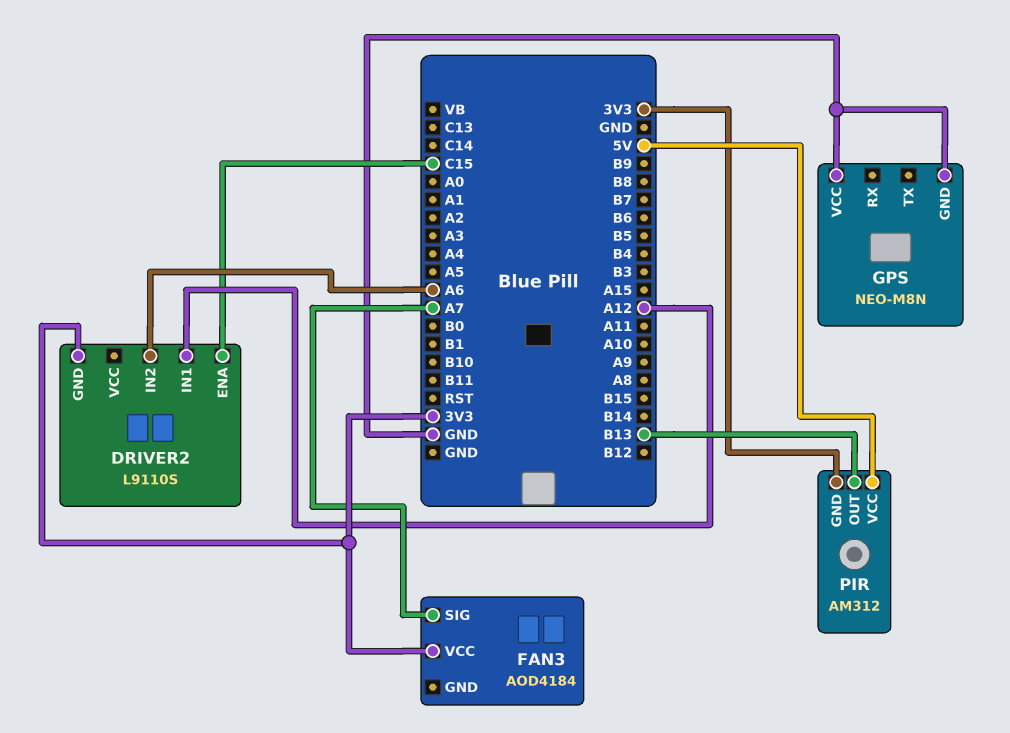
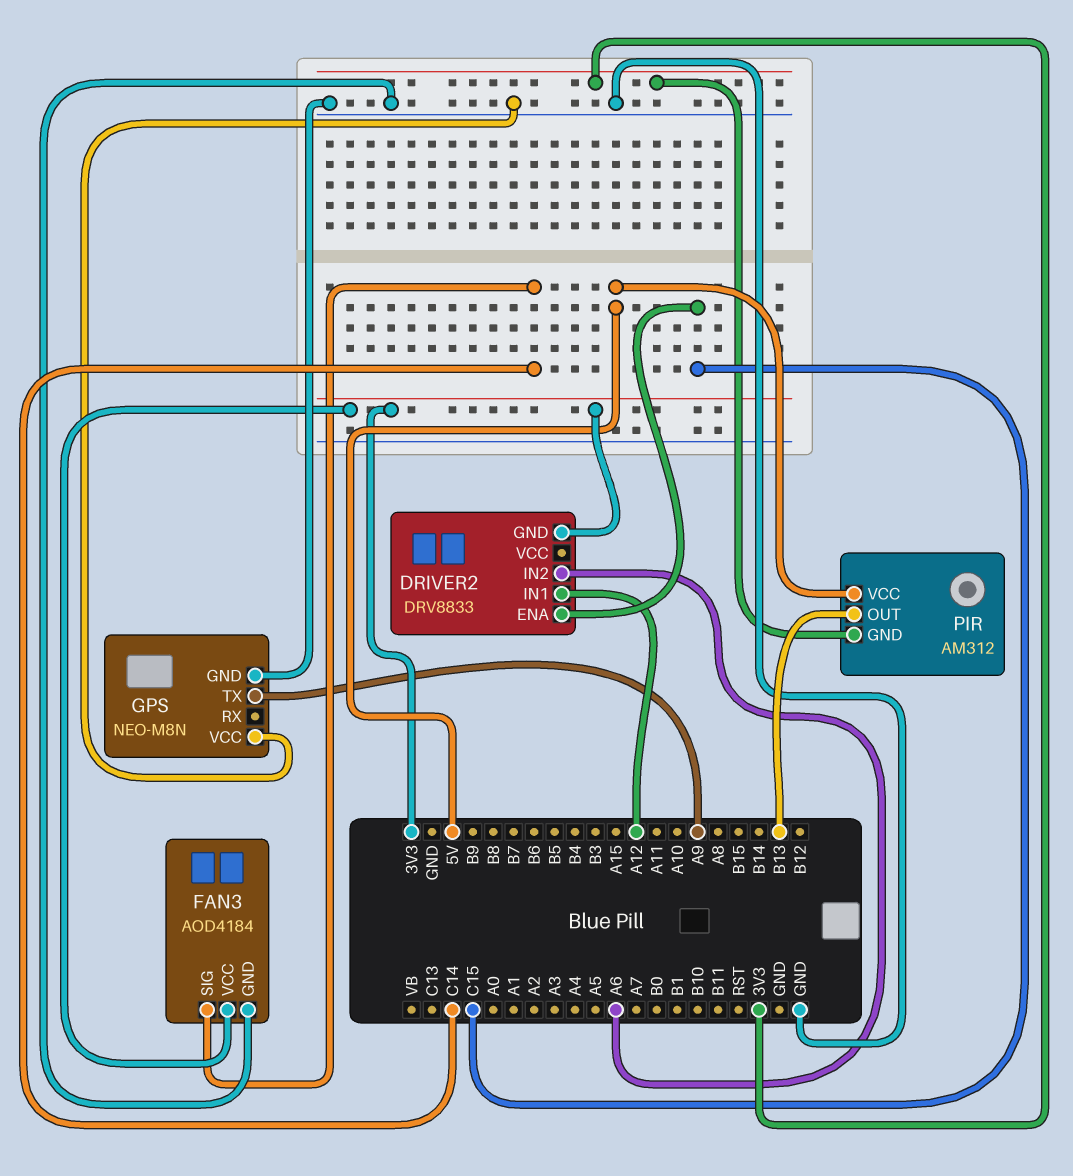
DRIVER2: L9110S -> DRV8833
FAN3 pin GND: none -> GND
FAN3 pin SIG: A7 -> C14
GPS pin TX: none -> A9

